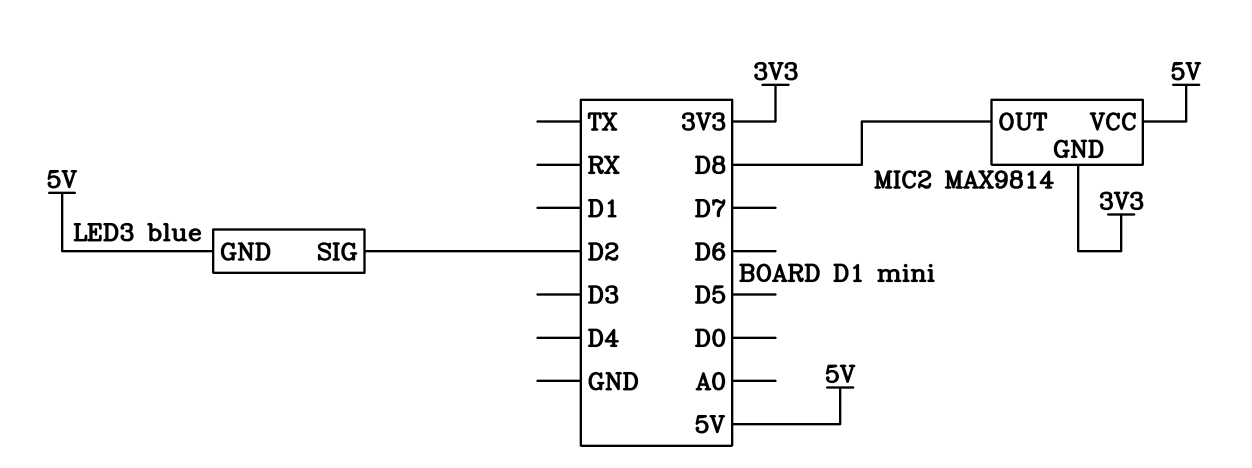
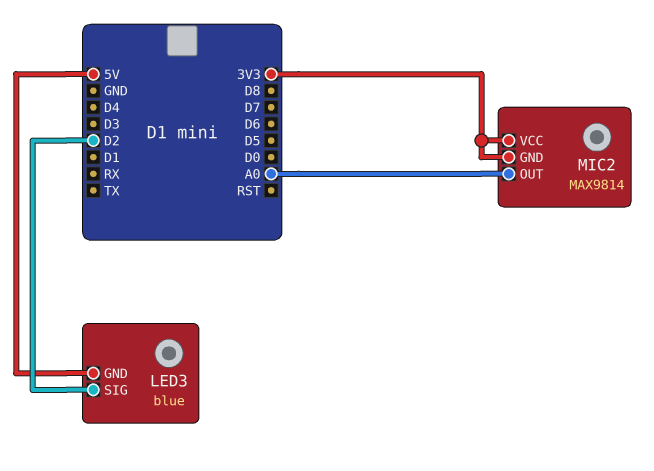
MIC2 pin OUT: D8 -> A0
MIC2 pin VCC: 5V -> 3V3

